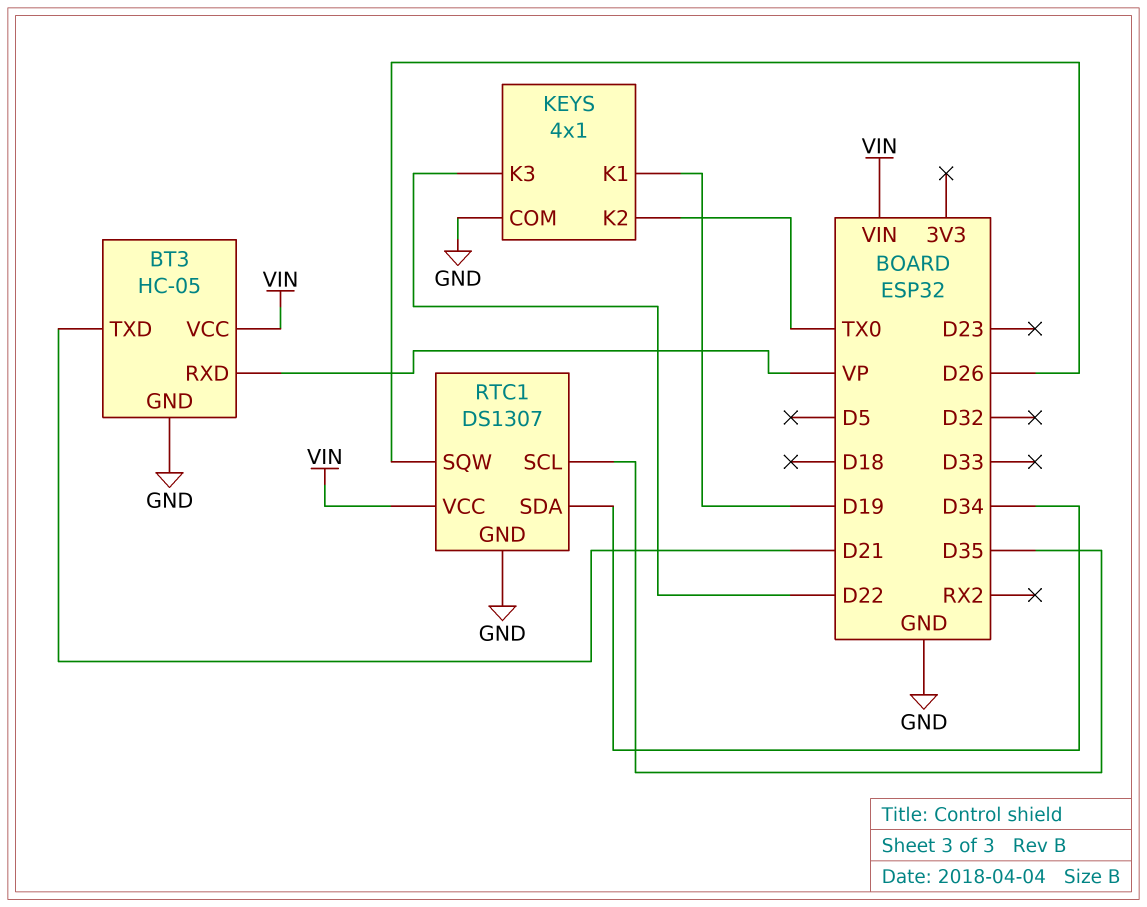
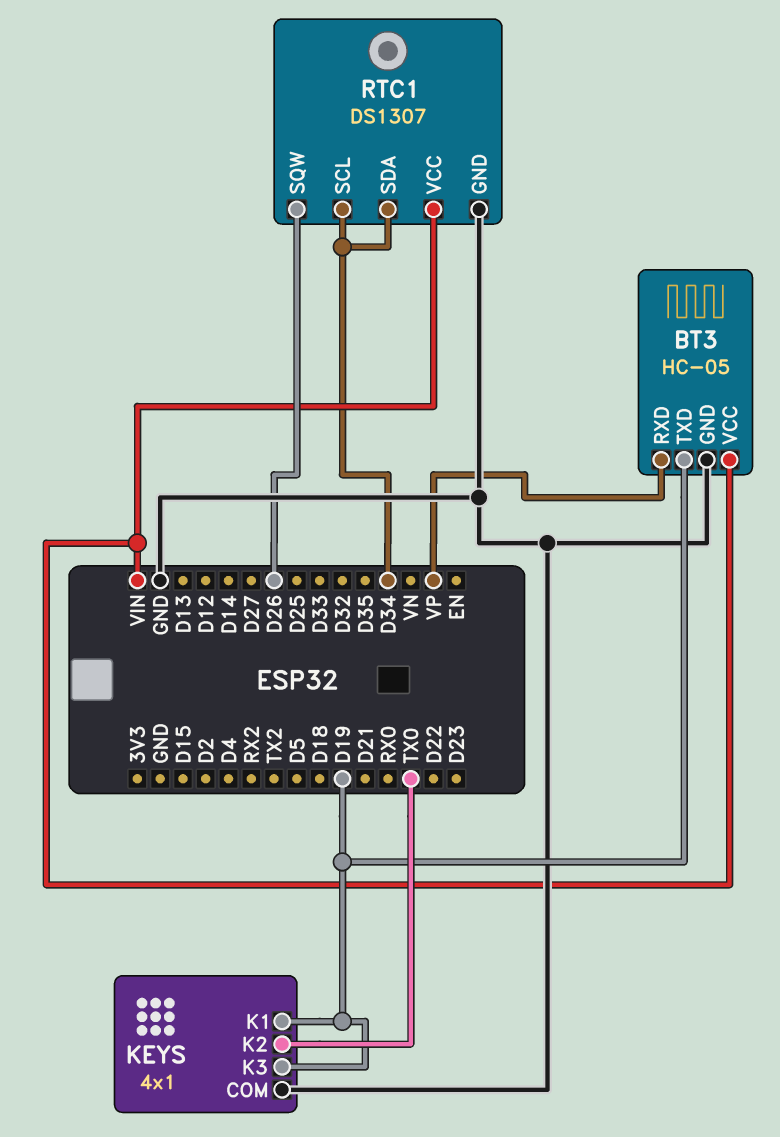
BT3 pin TXD: D21 -> D19
KEYS pin K3: D22 -> D19
RTC1 pin SCL: D35 -> D34

